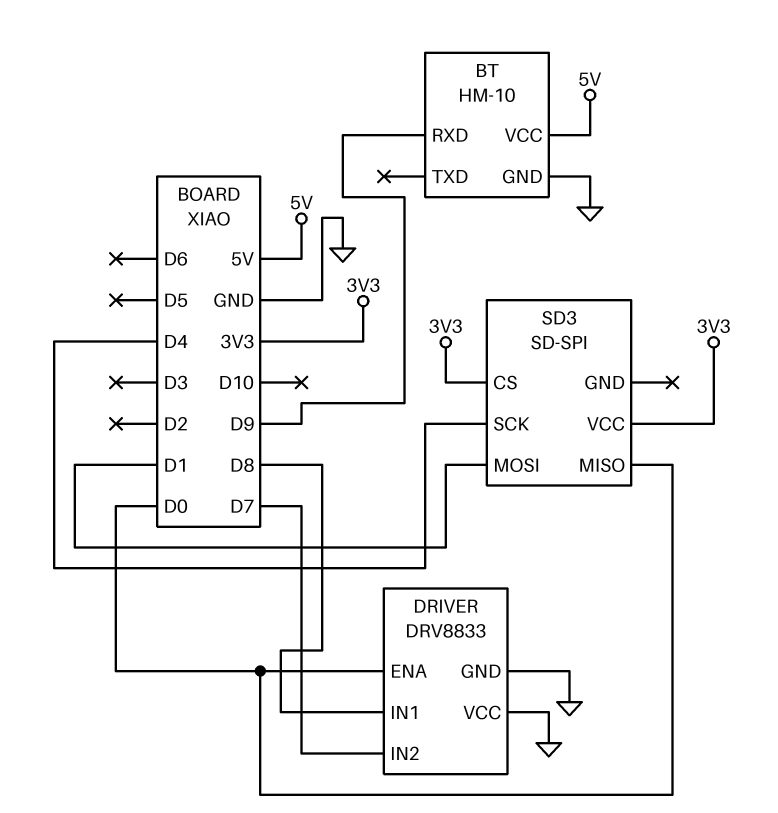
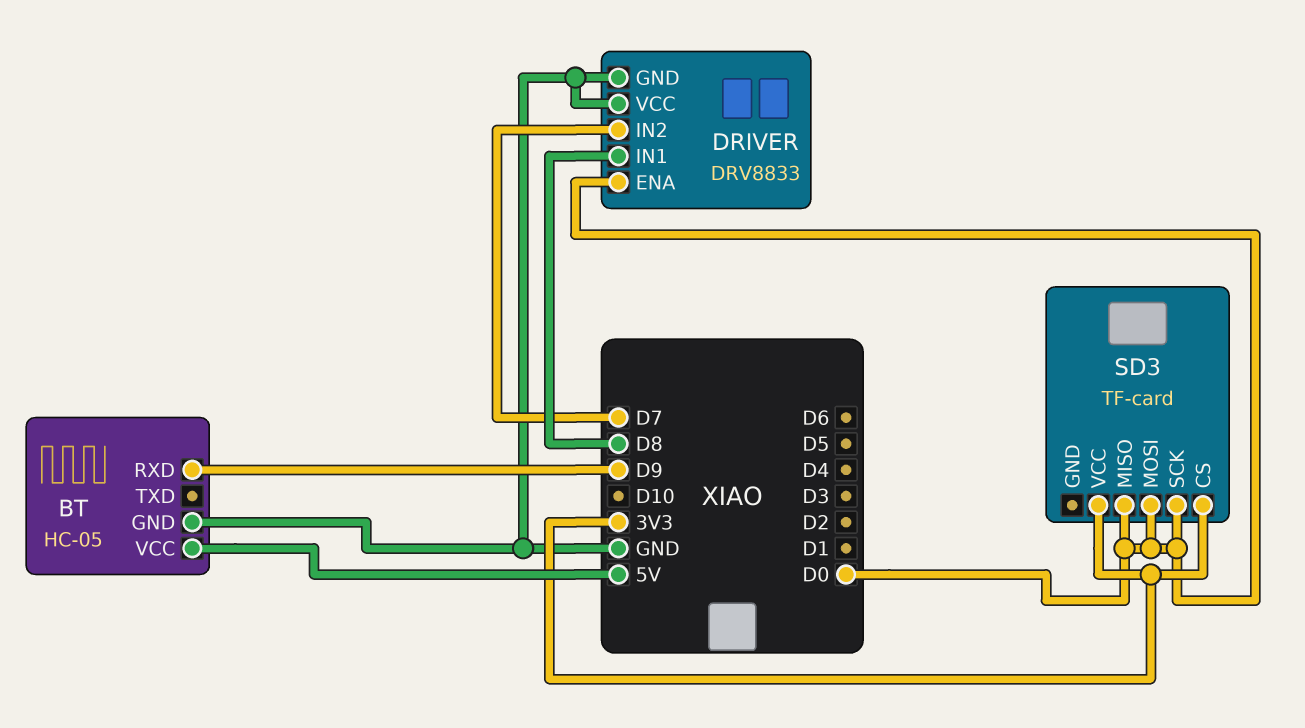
BT: HM-10 -> HC-05
SD3: SD-SPI -> TF-card
SD3 pin MOSI: D1 -> D0
SD3 pin SCK: D4 -> D0

